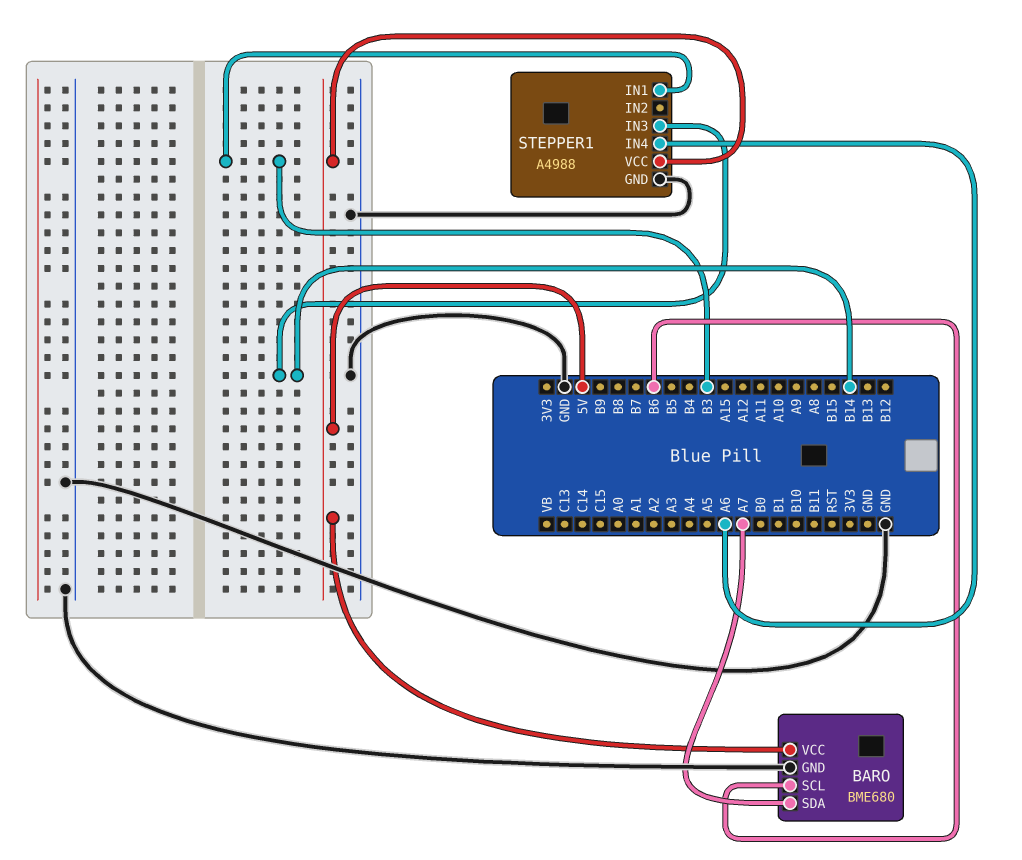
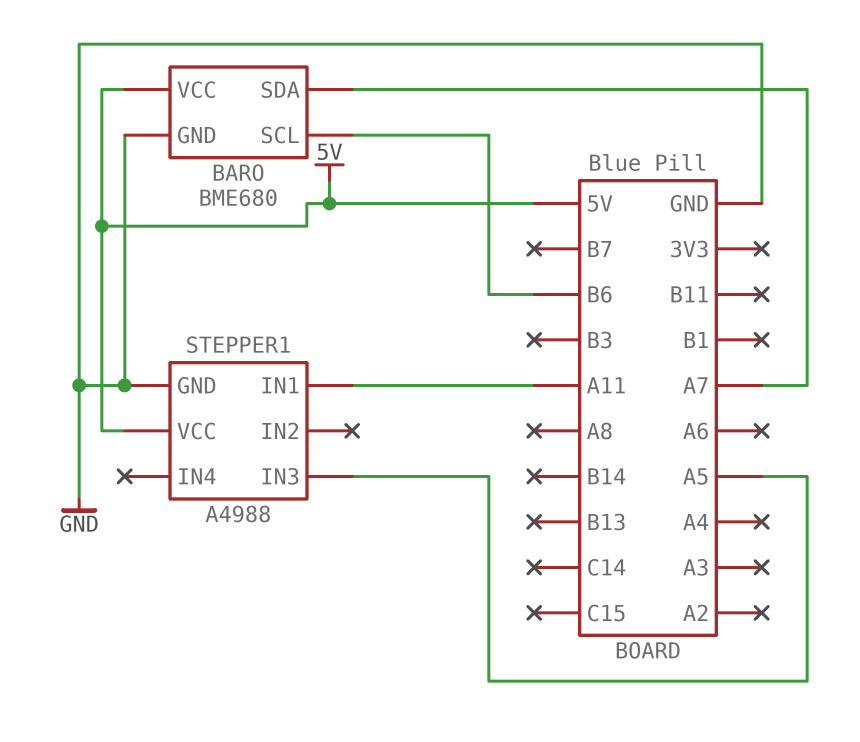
STEPPER1 pin IN1: B3 -> A11
STEPPER1 pin IN3: B14 -> A5
STEPPER1 pin IN4: A6 -> none

